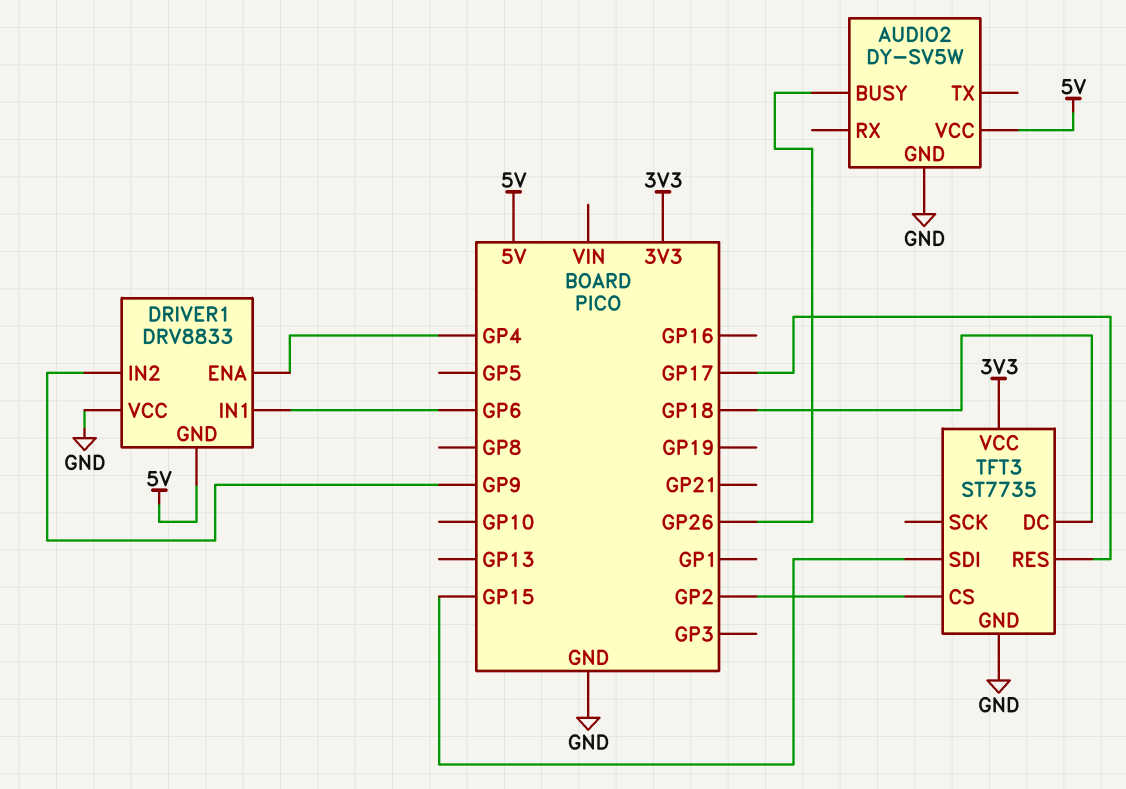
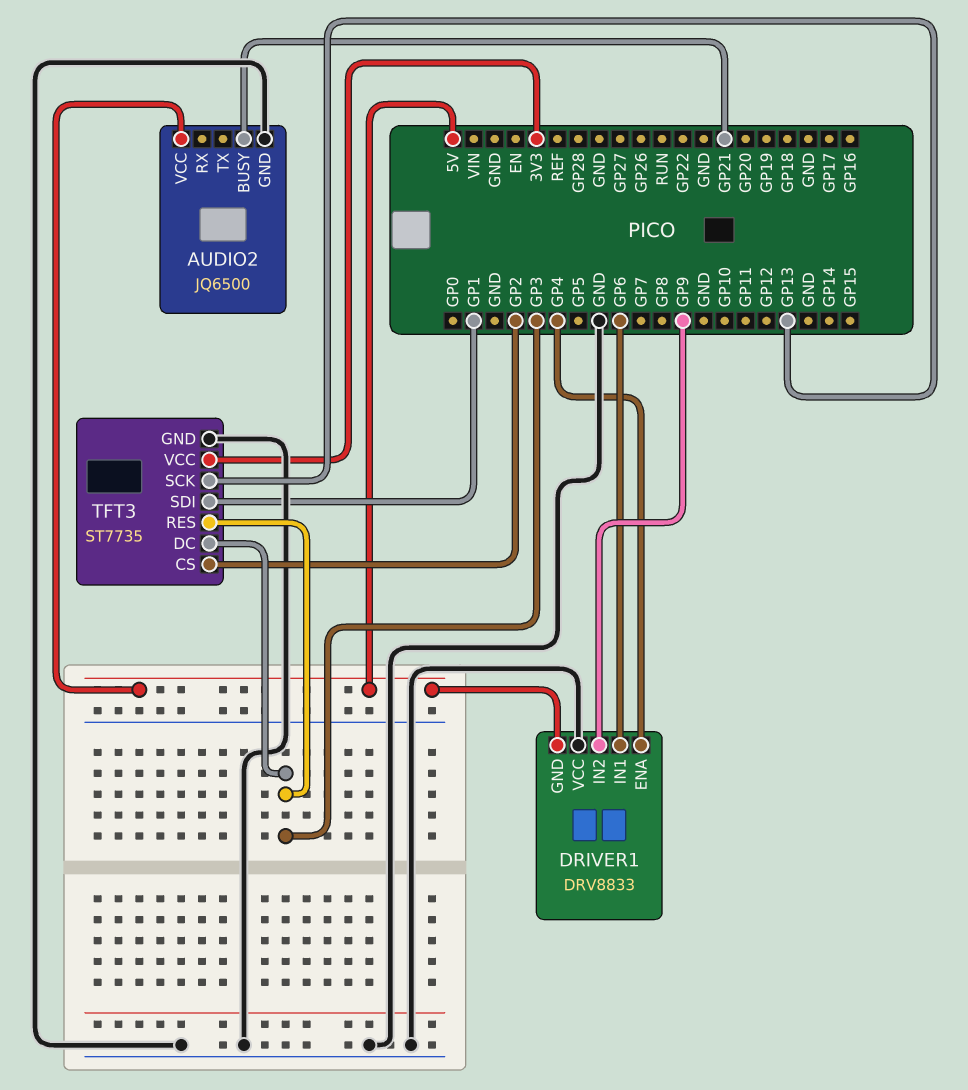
AUDIO2: DY-SV5W -> JQ6500
AUDIO2 pin BUSY: GP26 -> GP21
TFT3 pin DC: GP18 -> GP3
TFT3 pin RES: GP17 -> GP3
TFT3 pin SCK: none -> GP13
TFT3 pin SDI: GP15 -> GP1

